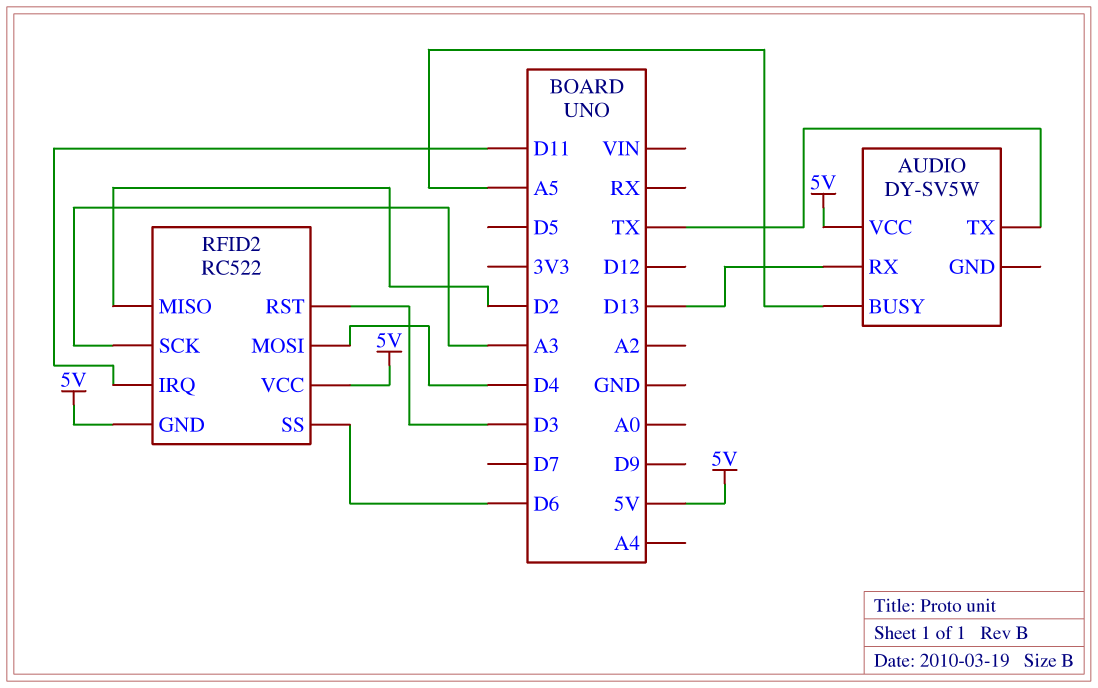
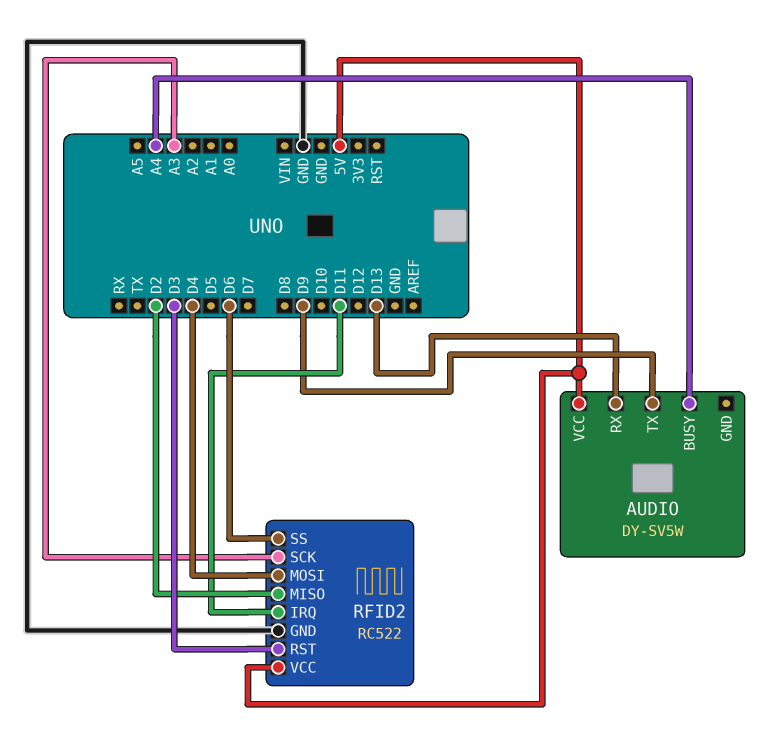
AUDIO pin BUSY: A5 -> A4
AUDIO pin TX: TX -> D9
RFID2 pin GND: 5V -> GND

